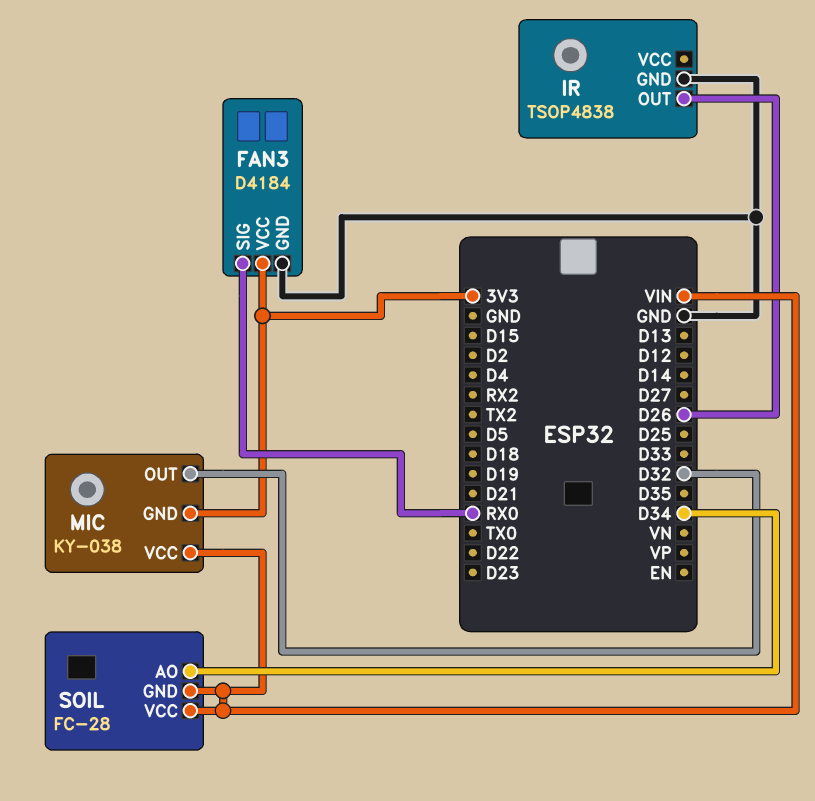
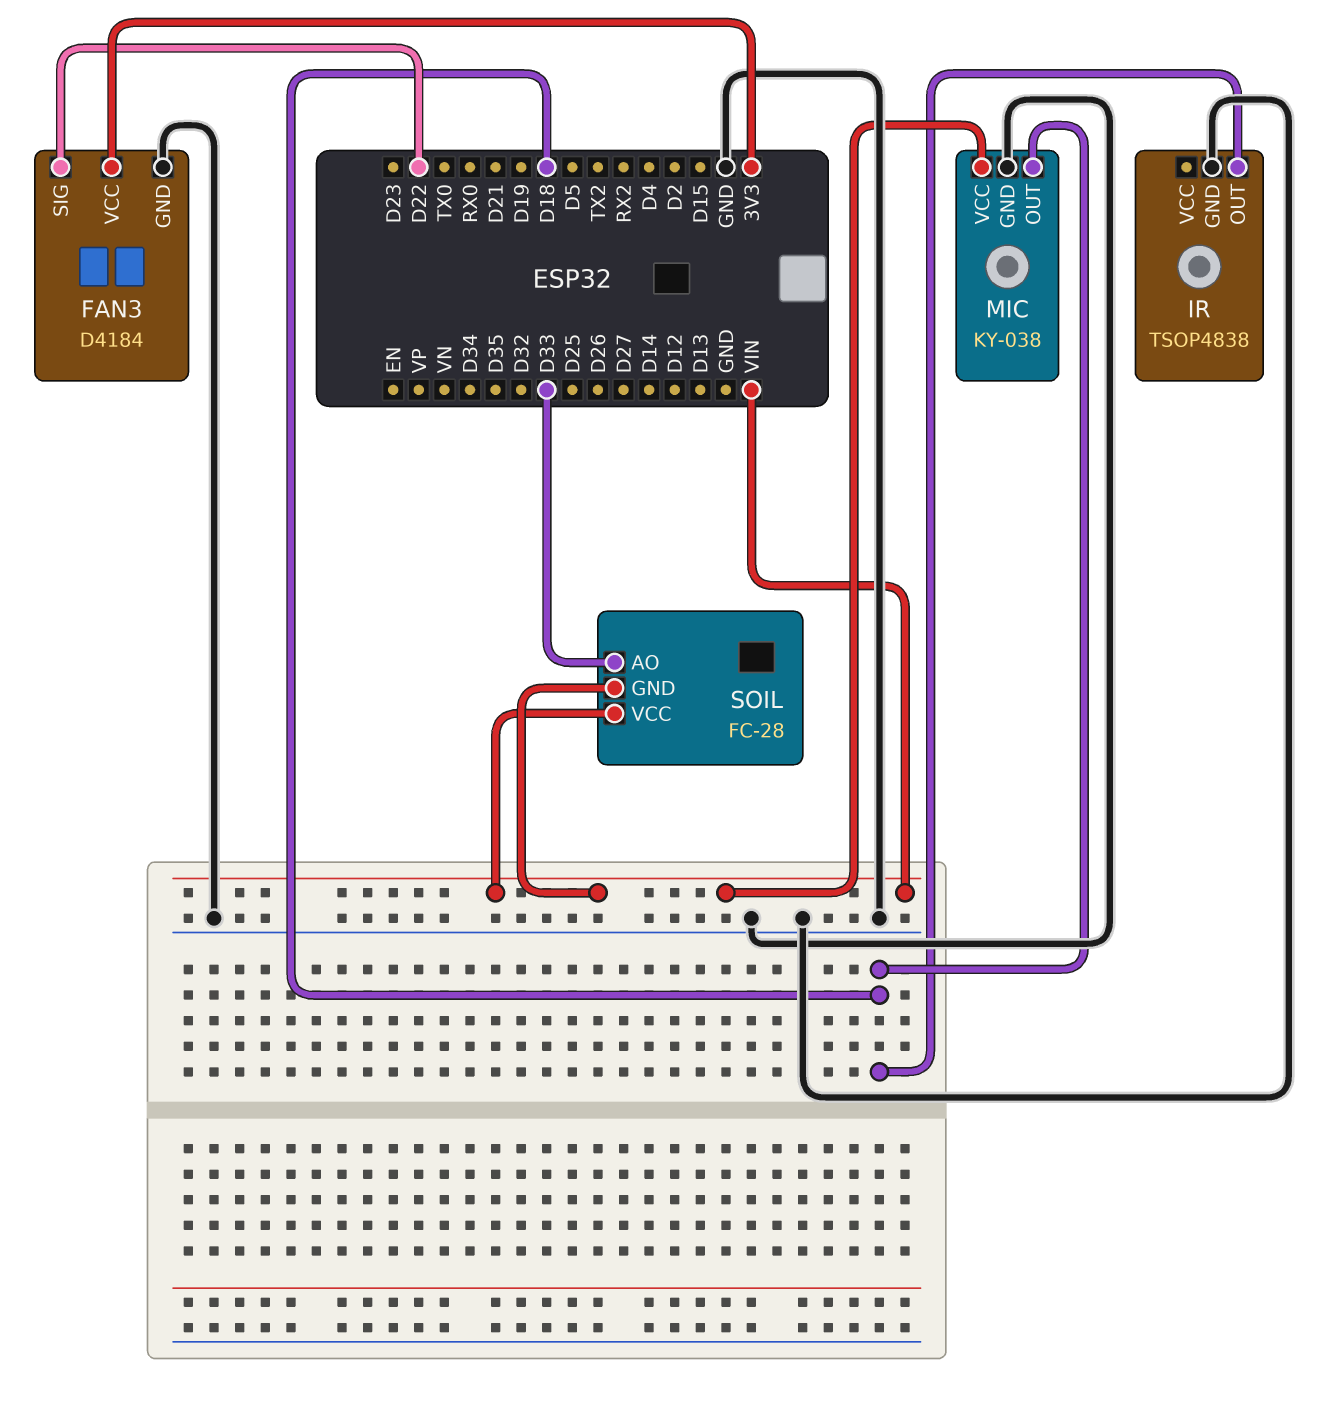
FAN3 pin SIG: RX0 -> D22
IR pin OUT: D26 -> D18
MIC pin GND: 3V3 -> GND
MIC pin OUT: D32 -> D18
SOIL pin AO: D34 -> D33

